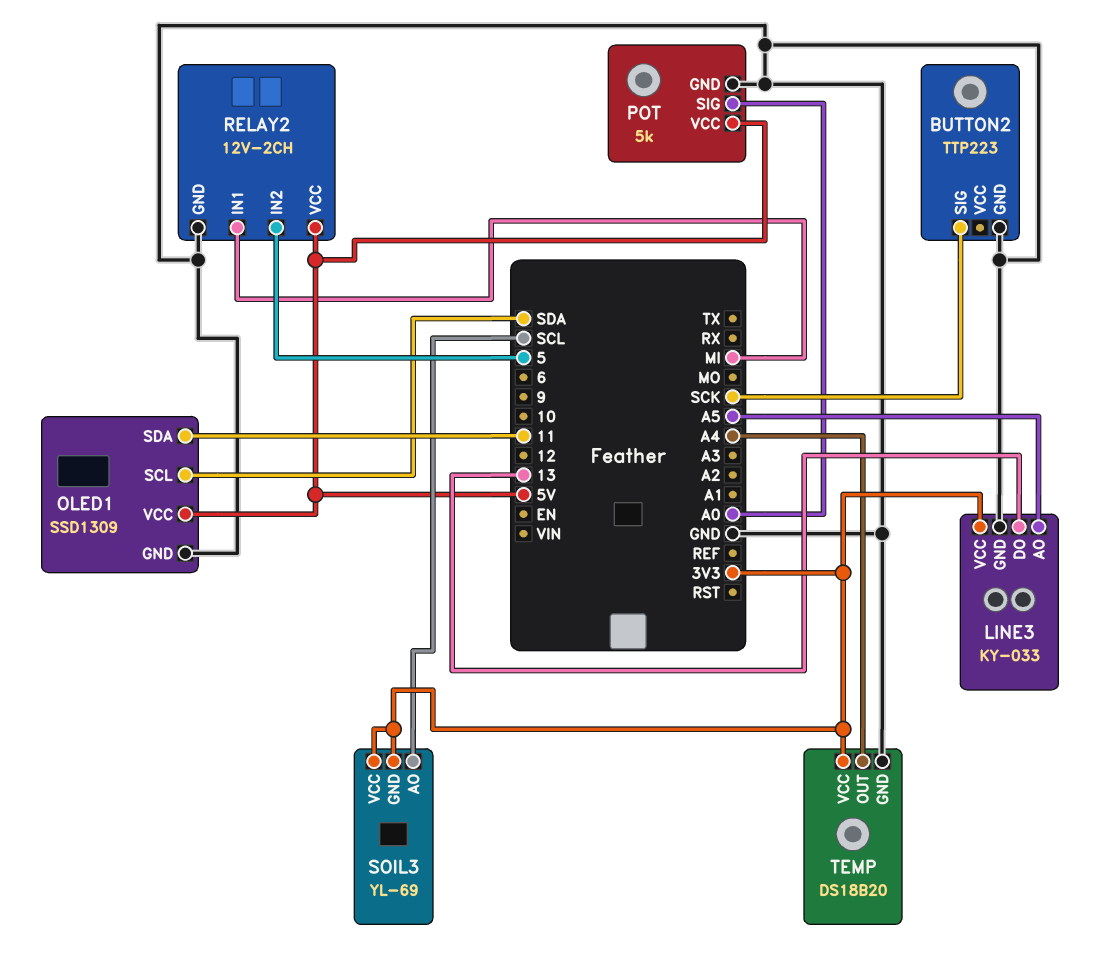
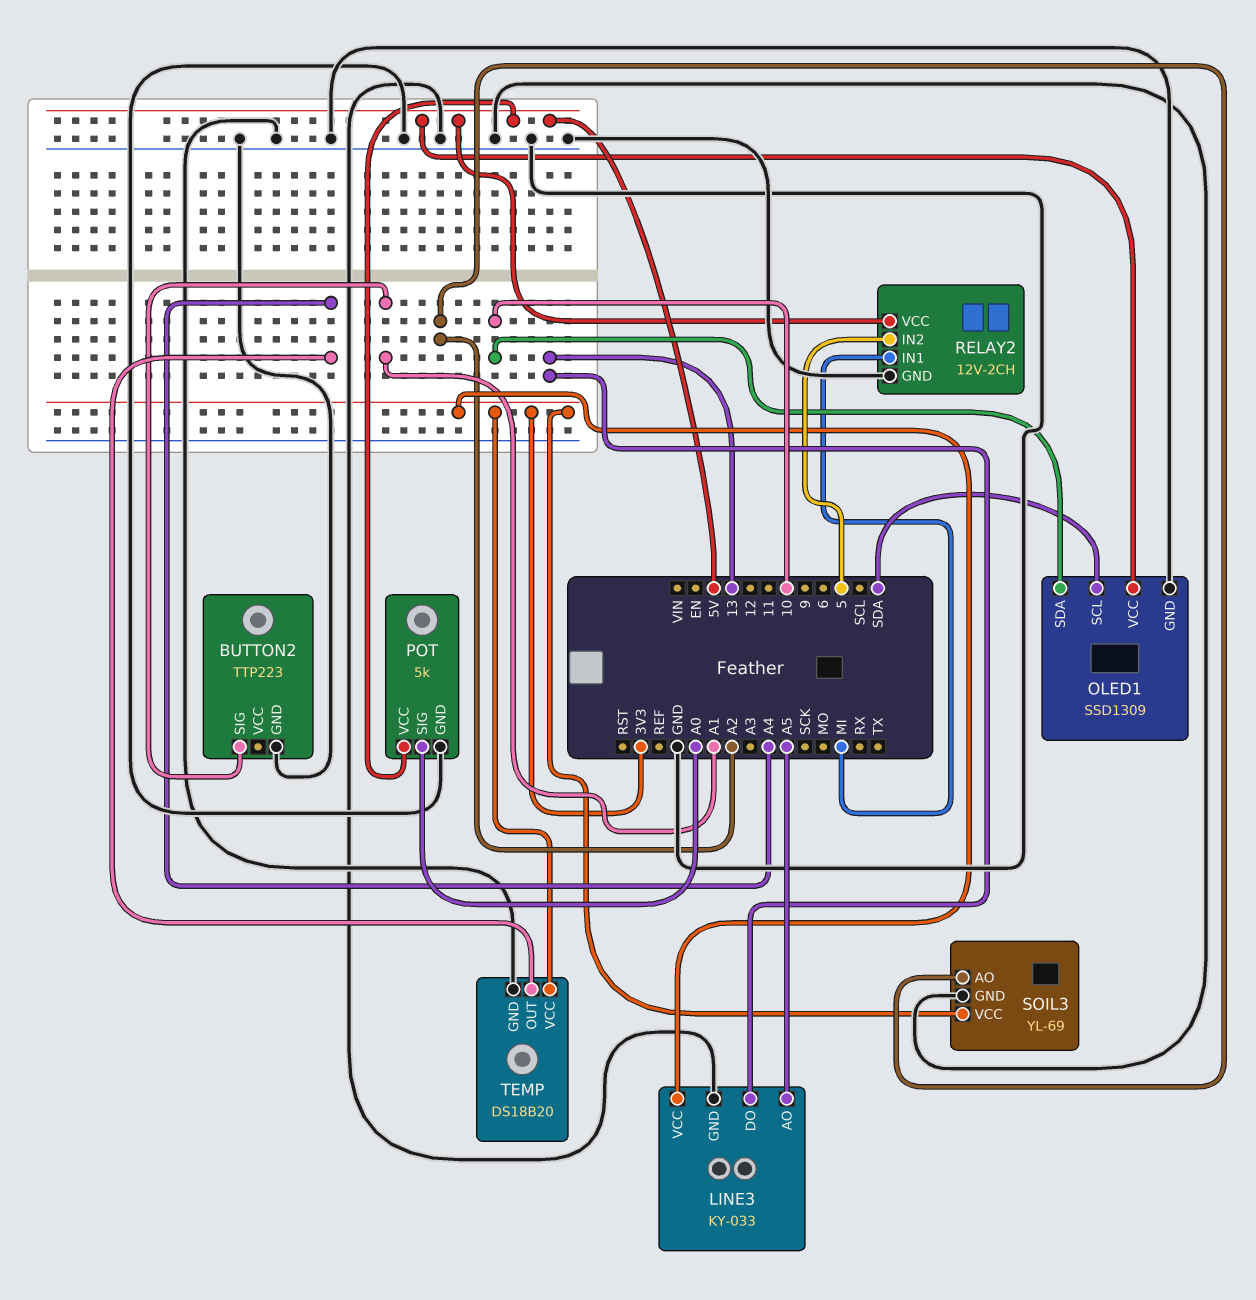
BUTTON2 pin SIG: SCK -> A1
OLED1 pin SDA: 11 -> 10
SOIL3 pin AO: SCL -> A2
SOIL3 pin GND: 3V3 -> GND

